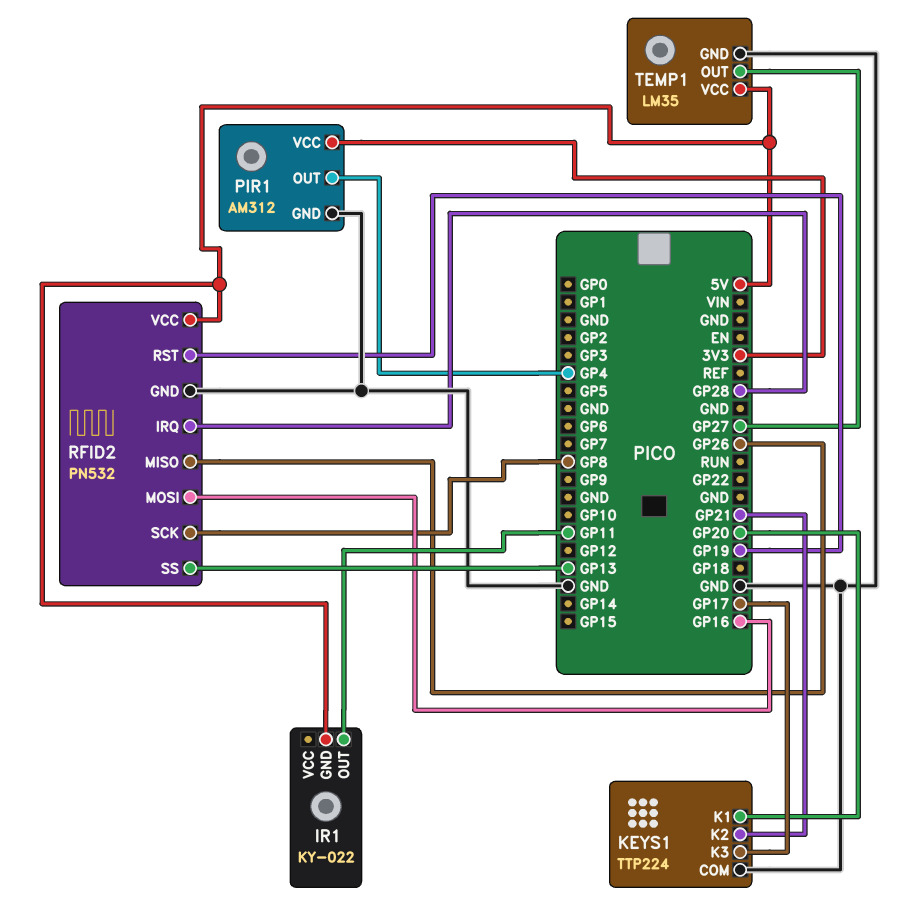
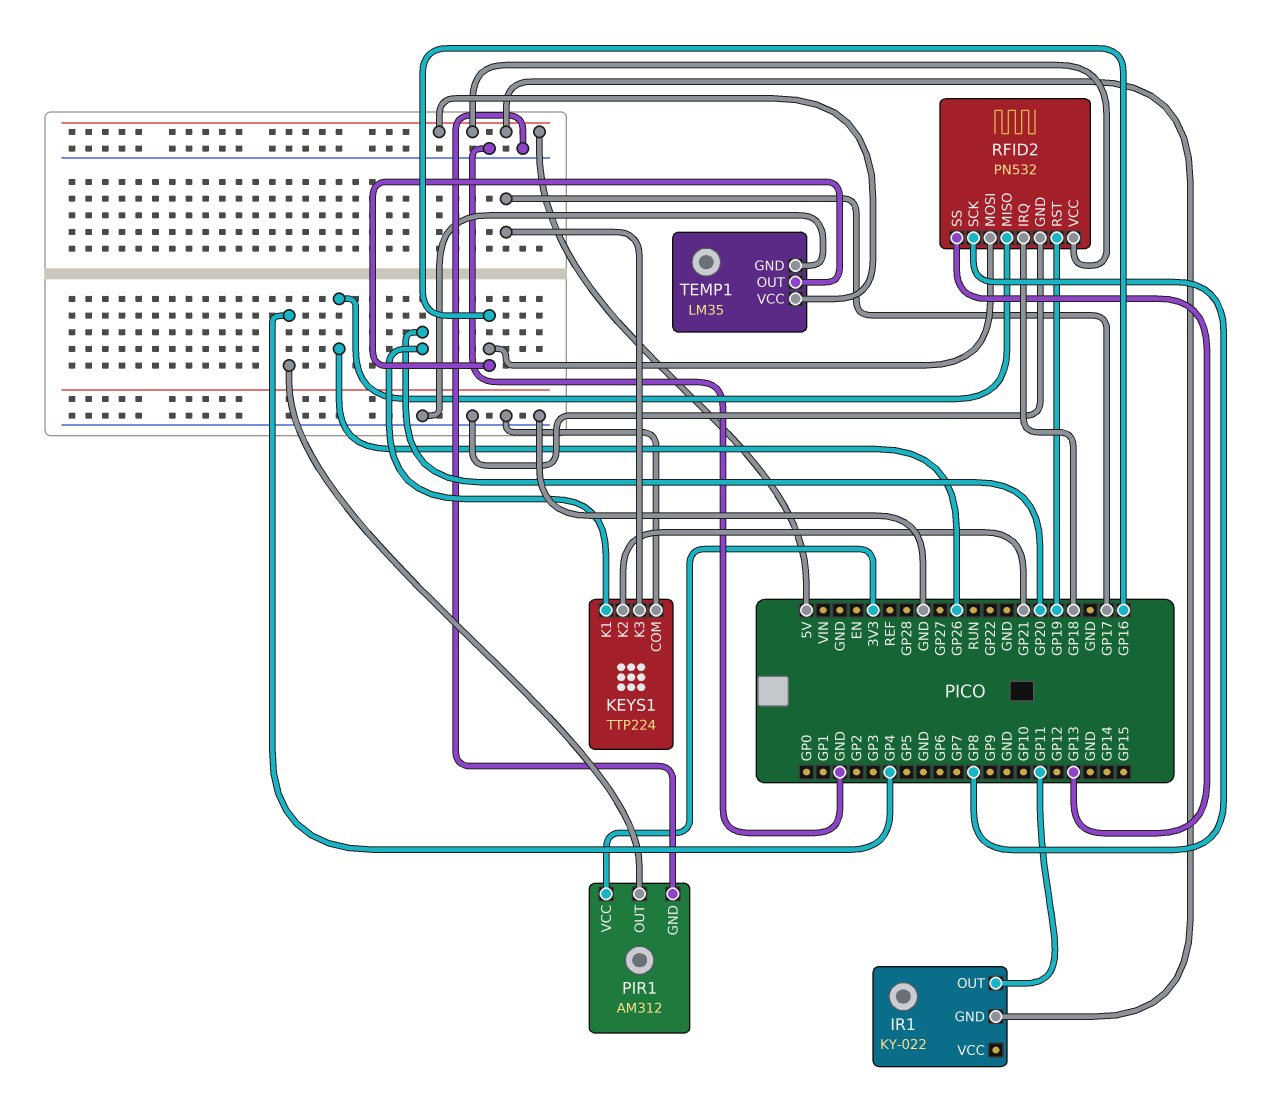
RFID2 pin IRQ: GP28 -> GP18
TEMP1 pin OUT: GP27 -> GP16

